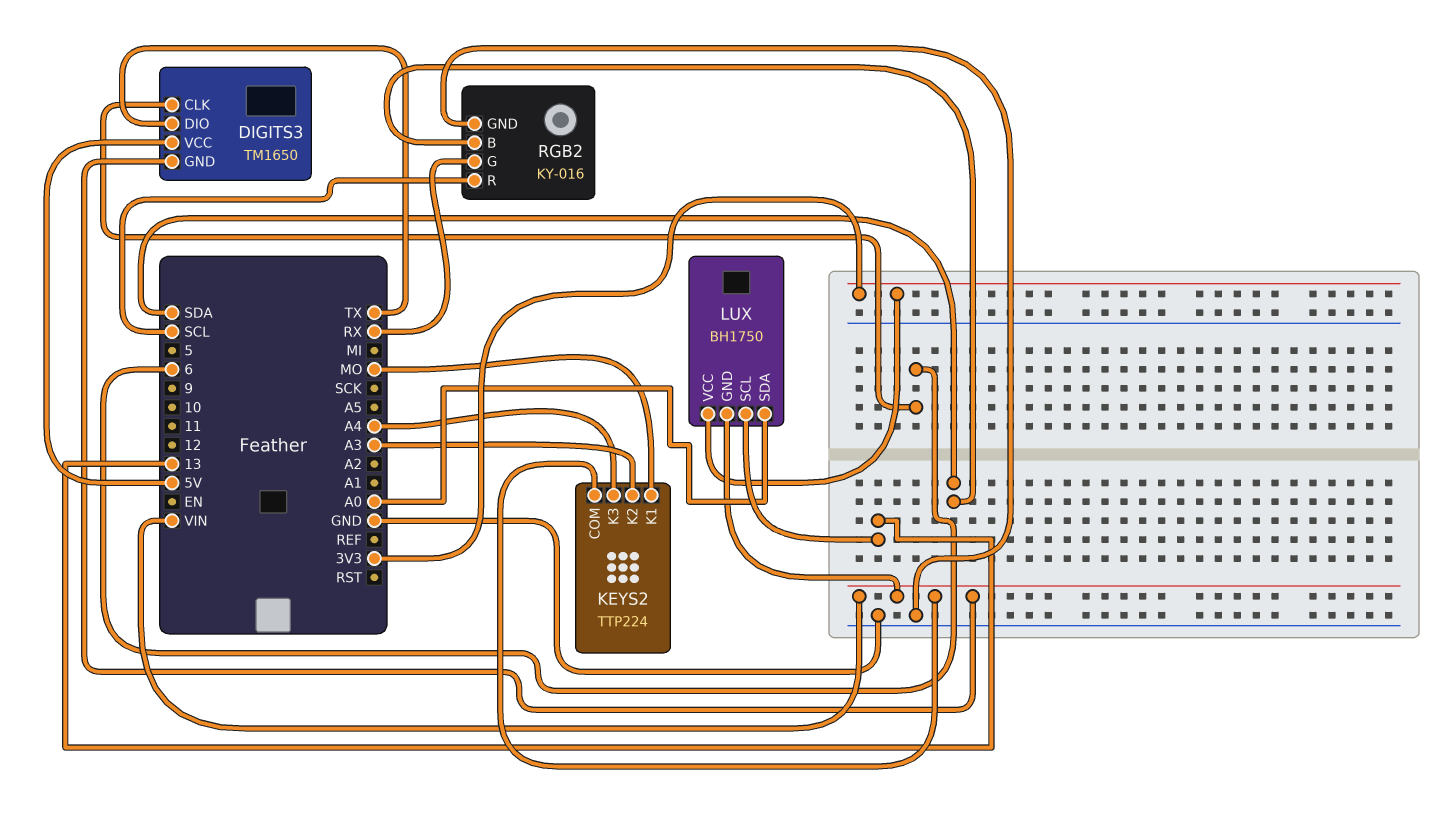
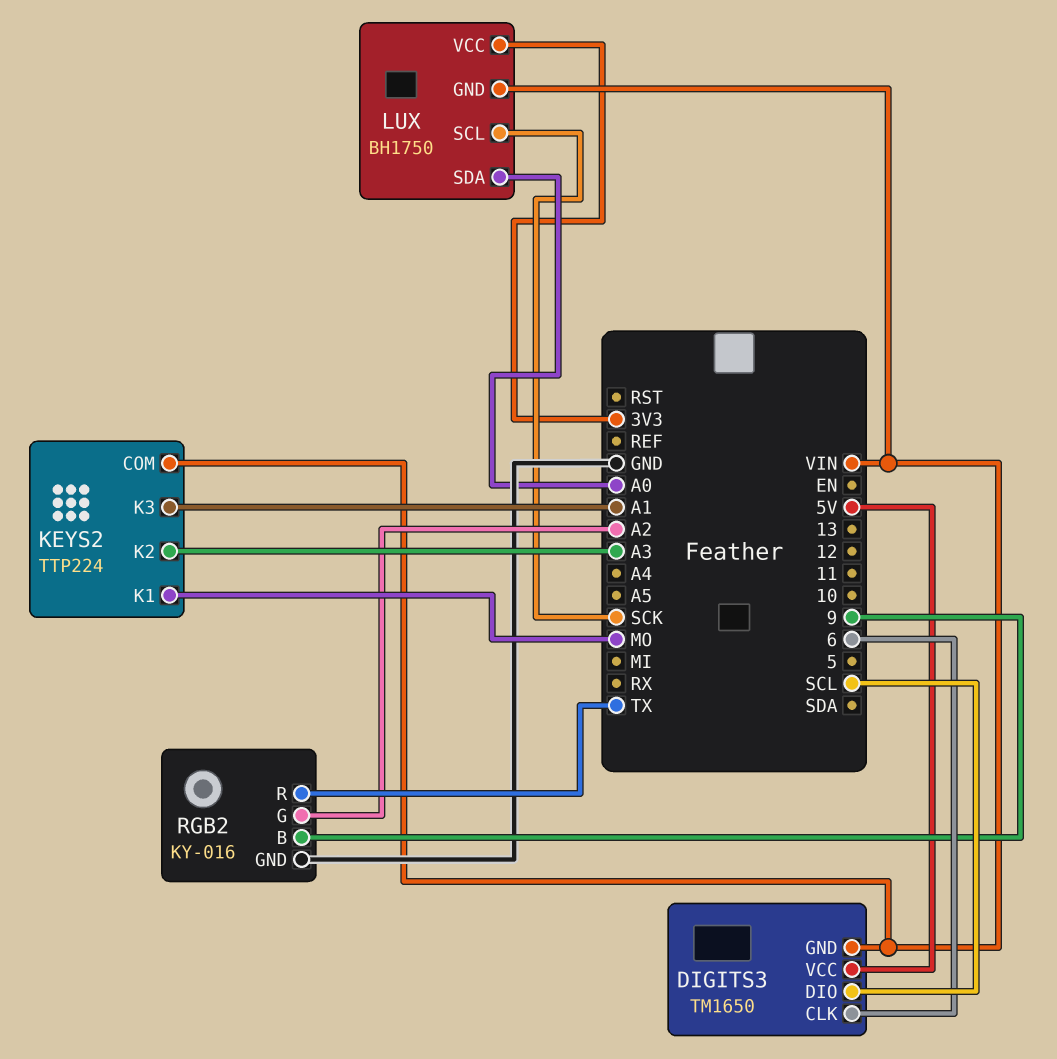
DIGITS3 pin DIO: TX -> SCL
KEYS2 pin K3: A4 -> A1
LUX pin SCL: 13 -> SCK
RGB2 pin B: SDA -> 9
RGB2 pin G: RX -> A2
RGB2 pin R: SCL -> TX

